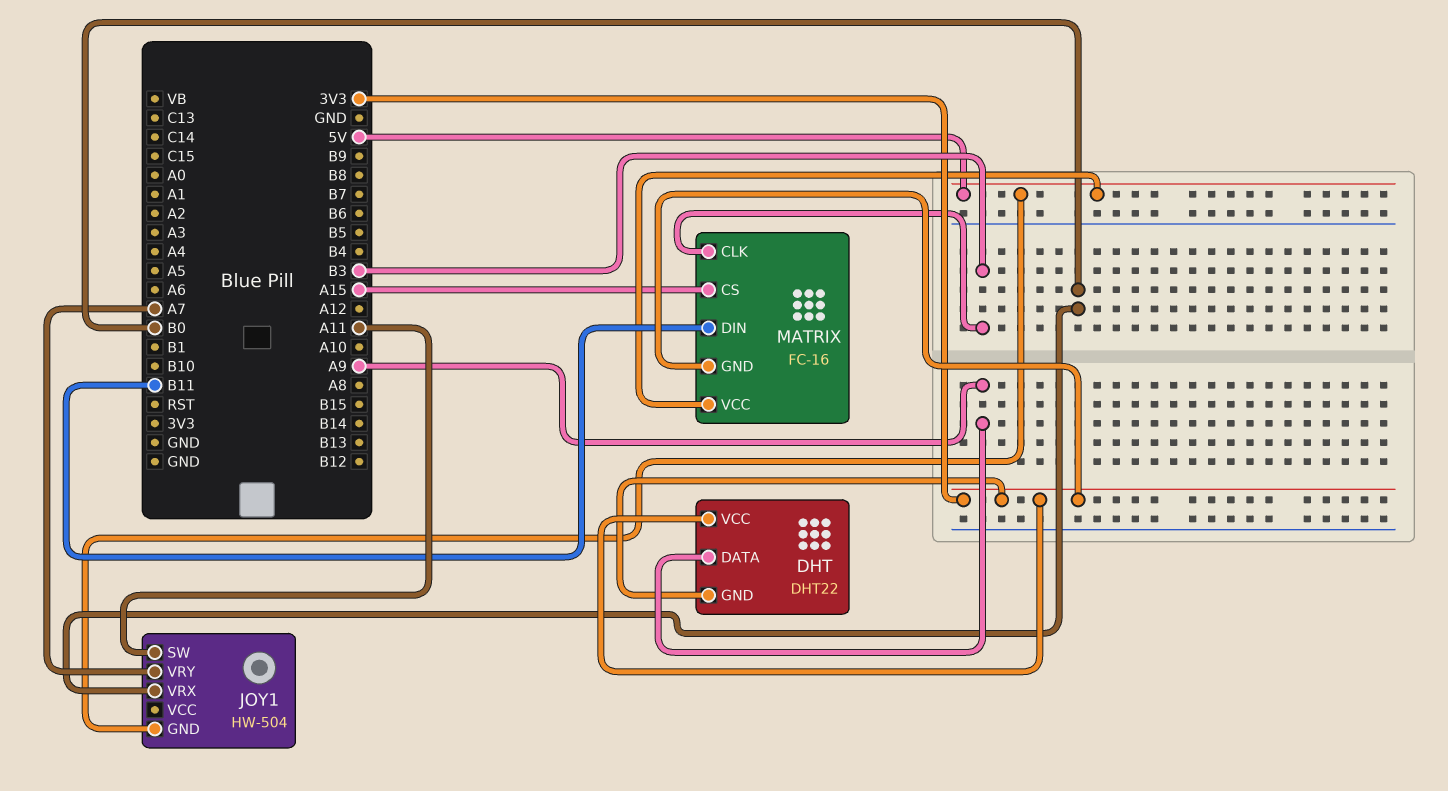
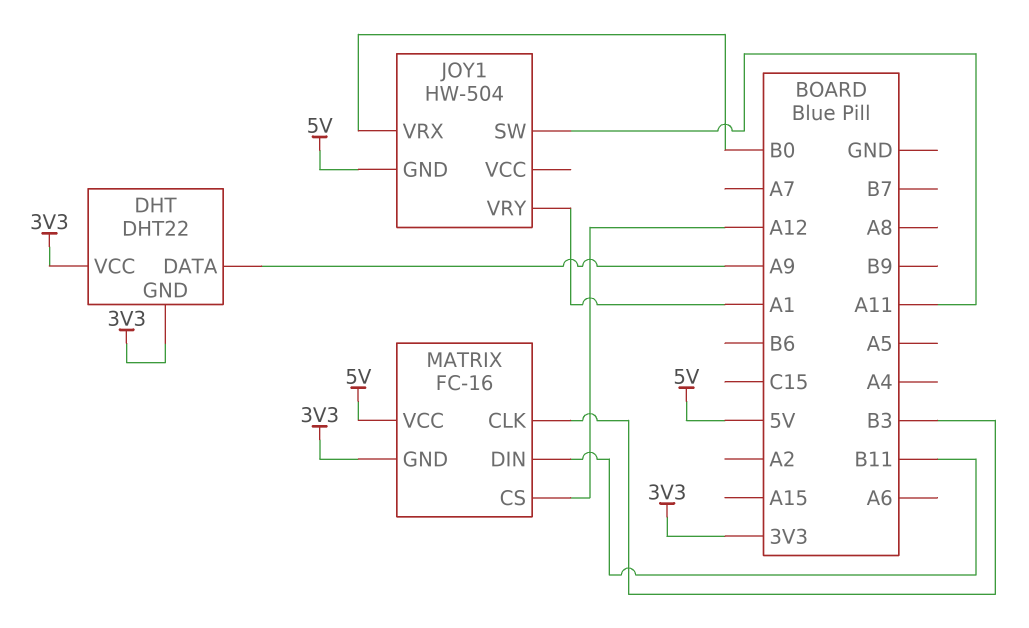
JOY1 pin VRY: A7 -> A1
MATRIX pin CS: A15 -> A12

